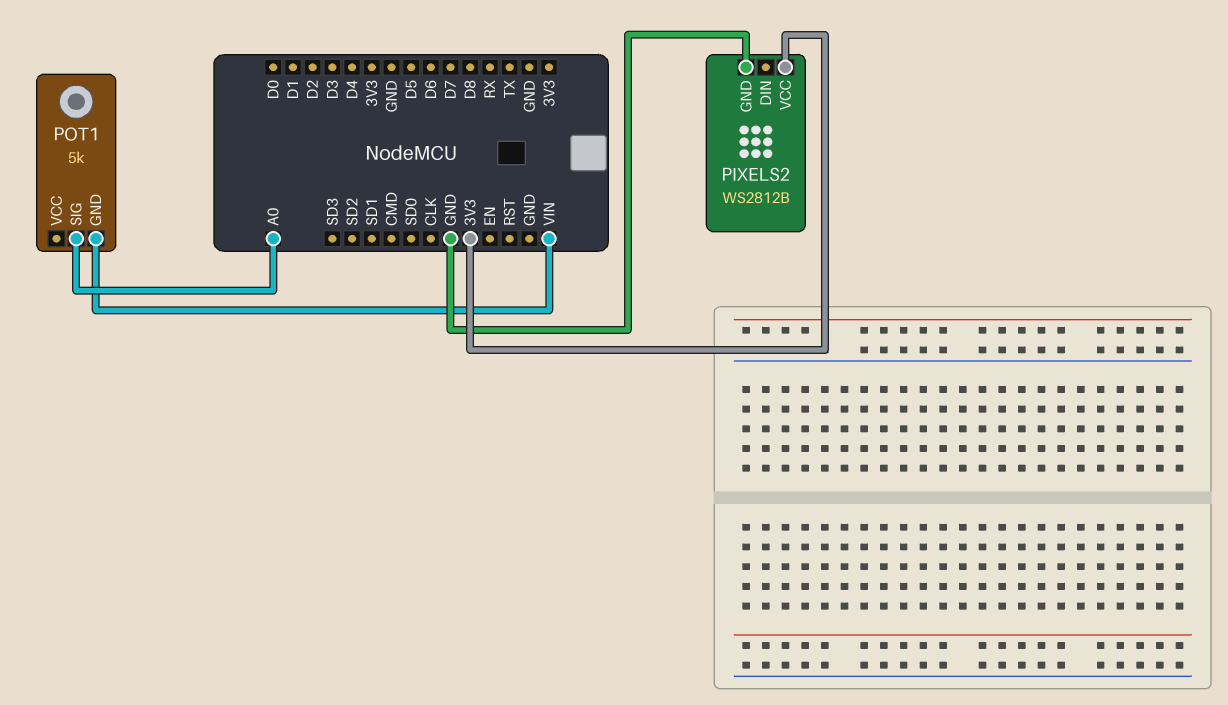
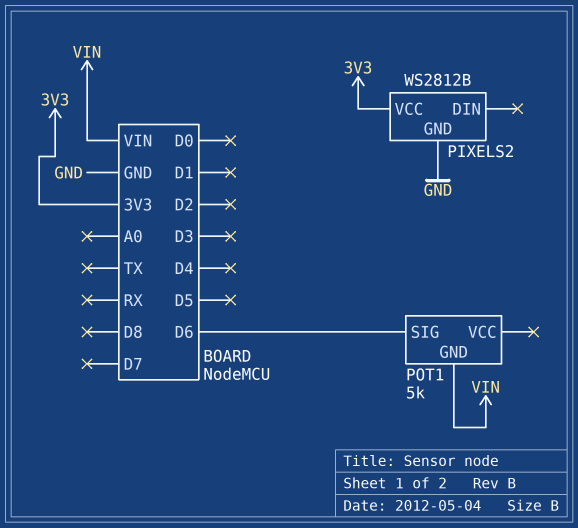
POT1 pin SIG: A0 -> D6

